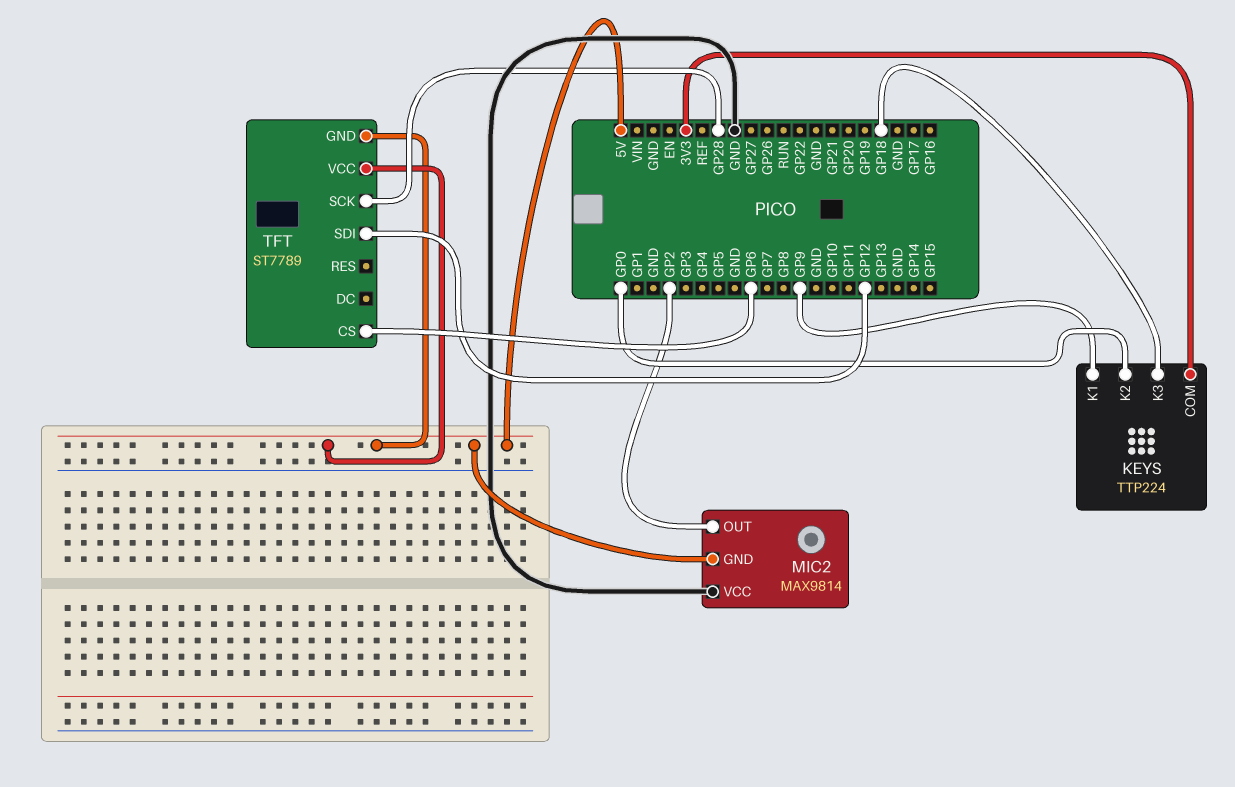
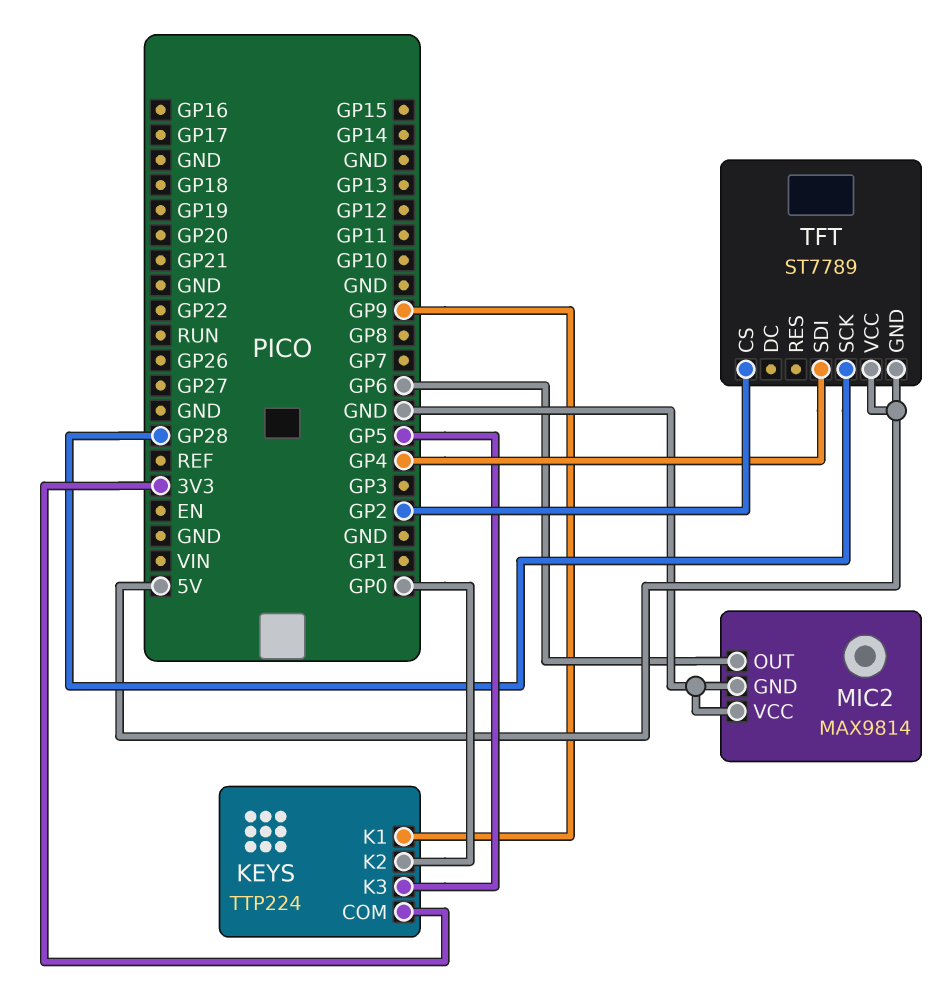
KEYS pin K3: GP18 -> GP5
MIC2 pin GND: 5V -> GND
MIC2 pin OUT: GP2 -> GP6
TFT pin CS: GP6 -> GP2
TFT pin SDI: GP12 -> GP4

